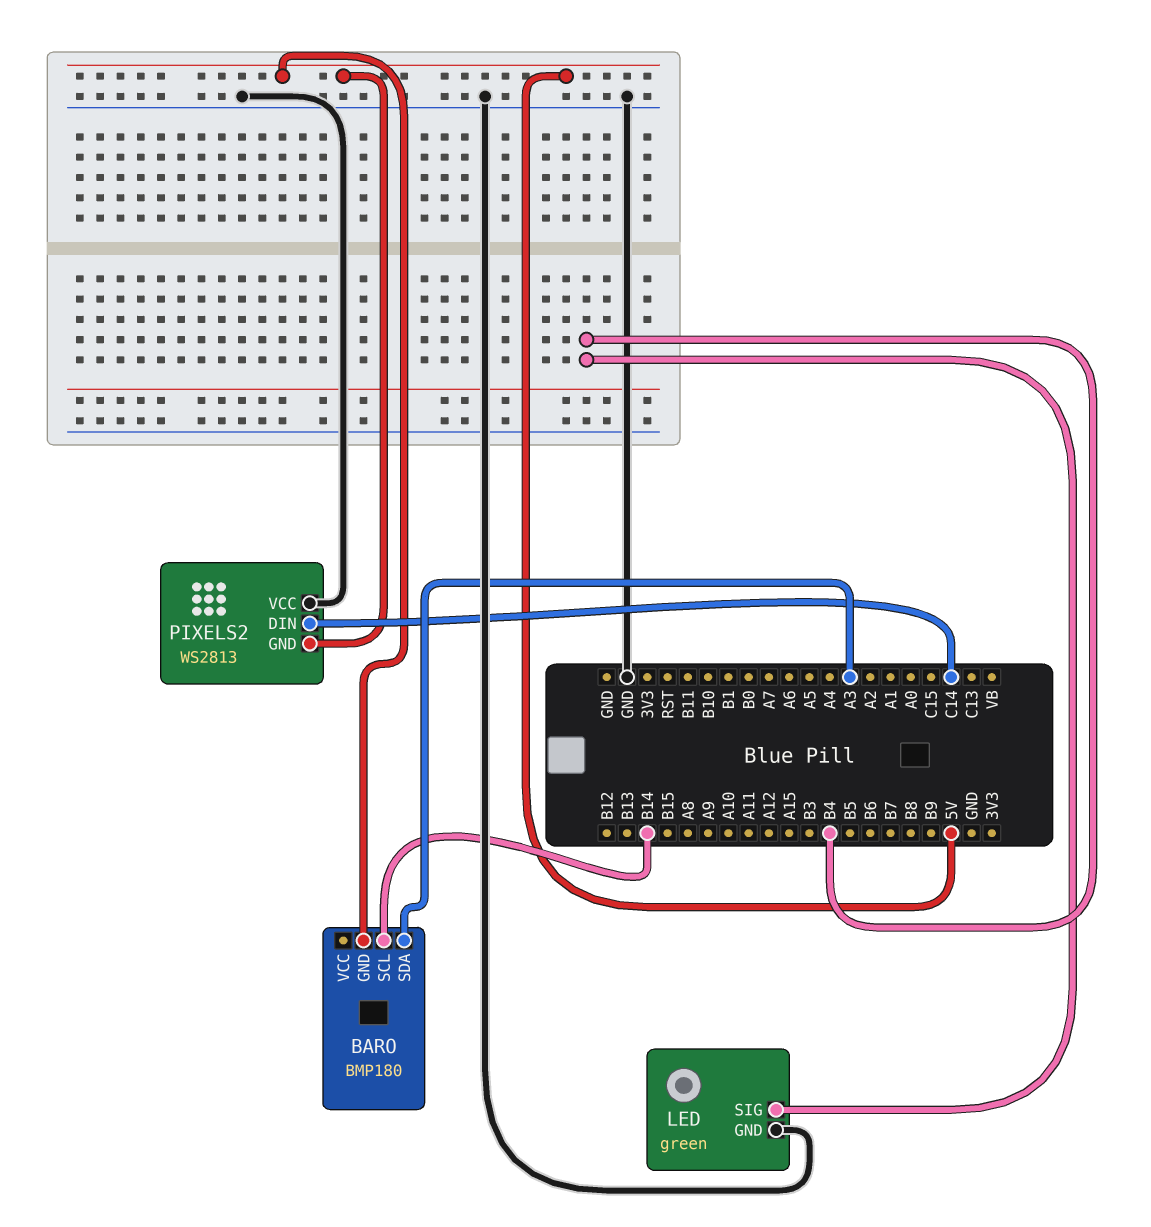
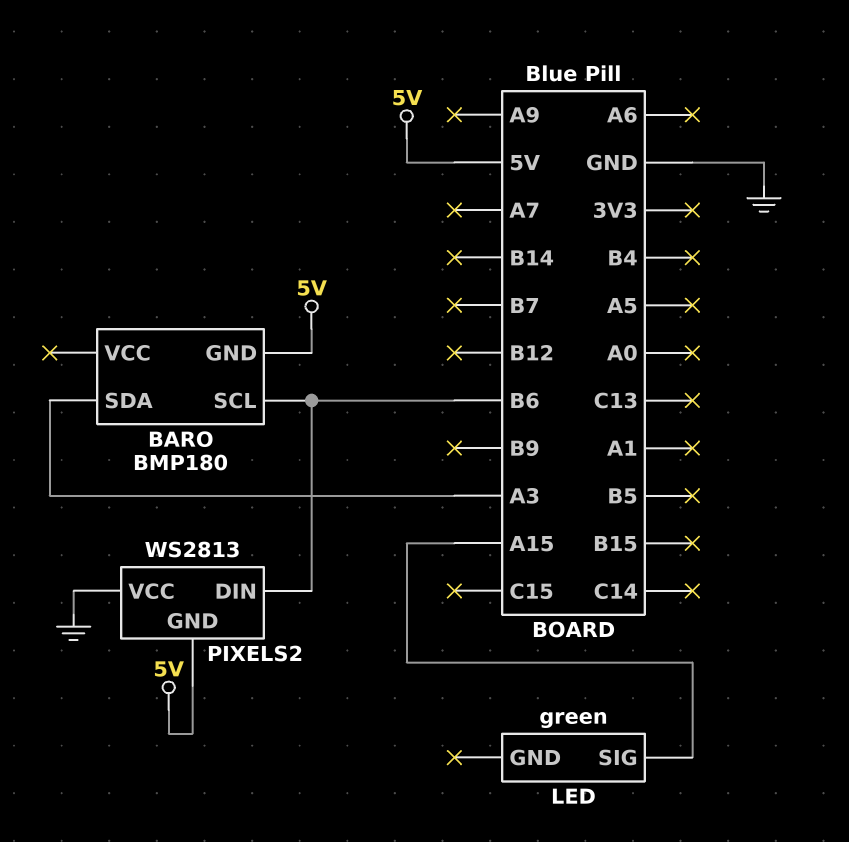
BARO pin SCL: B14 -> B6
LED pin GND: GND -> none
LED pin SIG: B4 -> A15
PIXELS2 pin DIN: C14 -> B6

